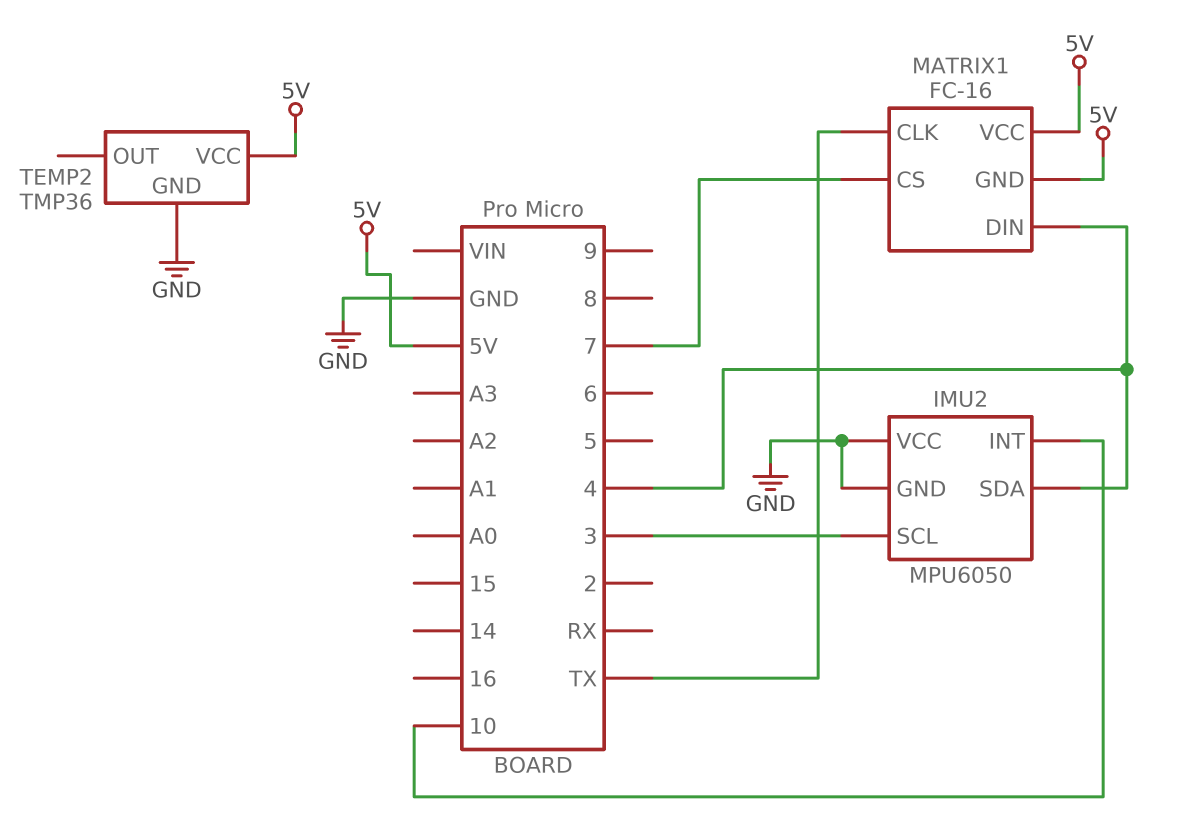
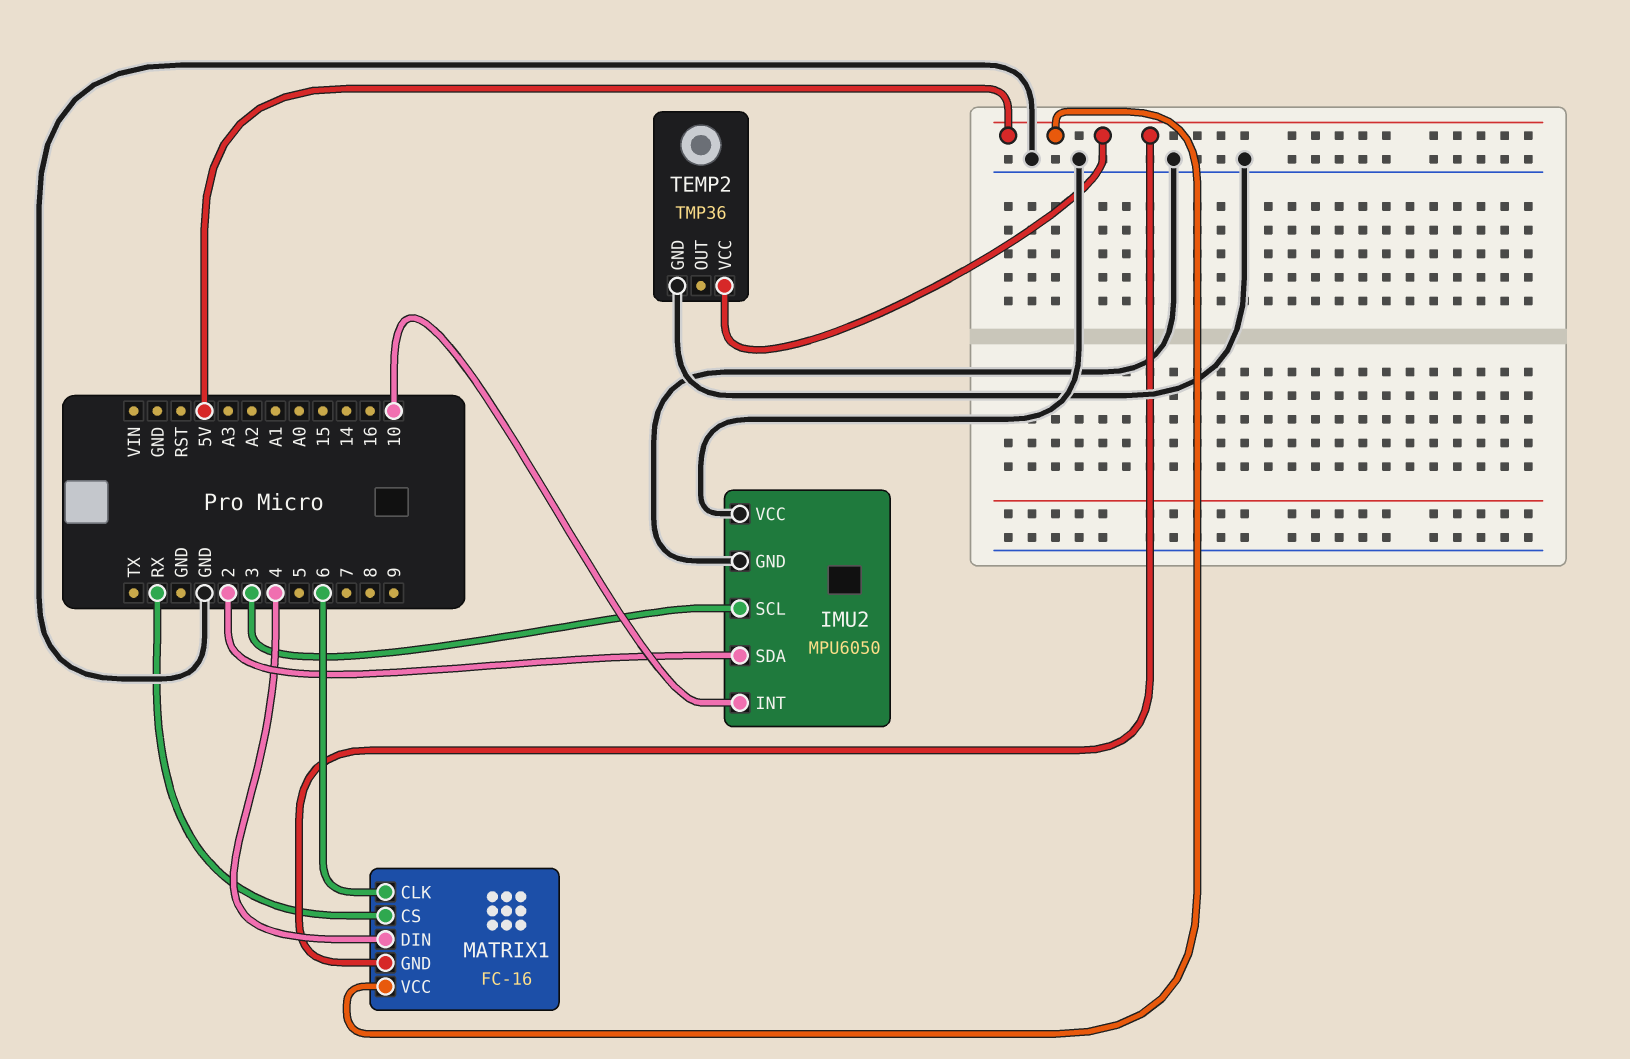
IMU2 pin SDA: 4 -> 2
MATRIX1 pin CLK: TX -> 6
MATRIX1 pin CS: 7 -> RX

